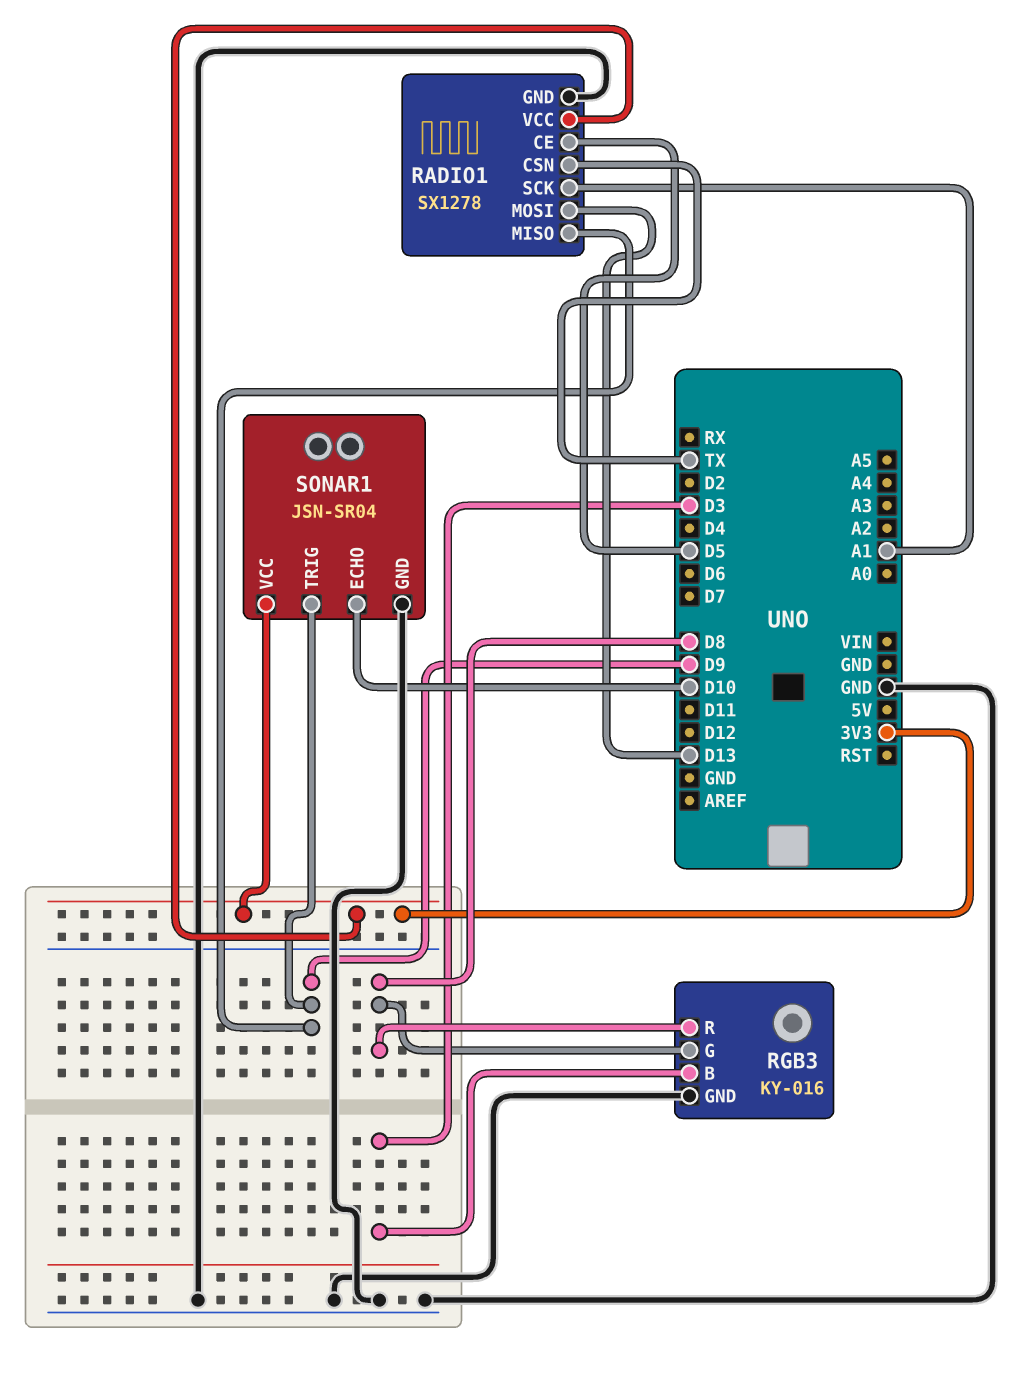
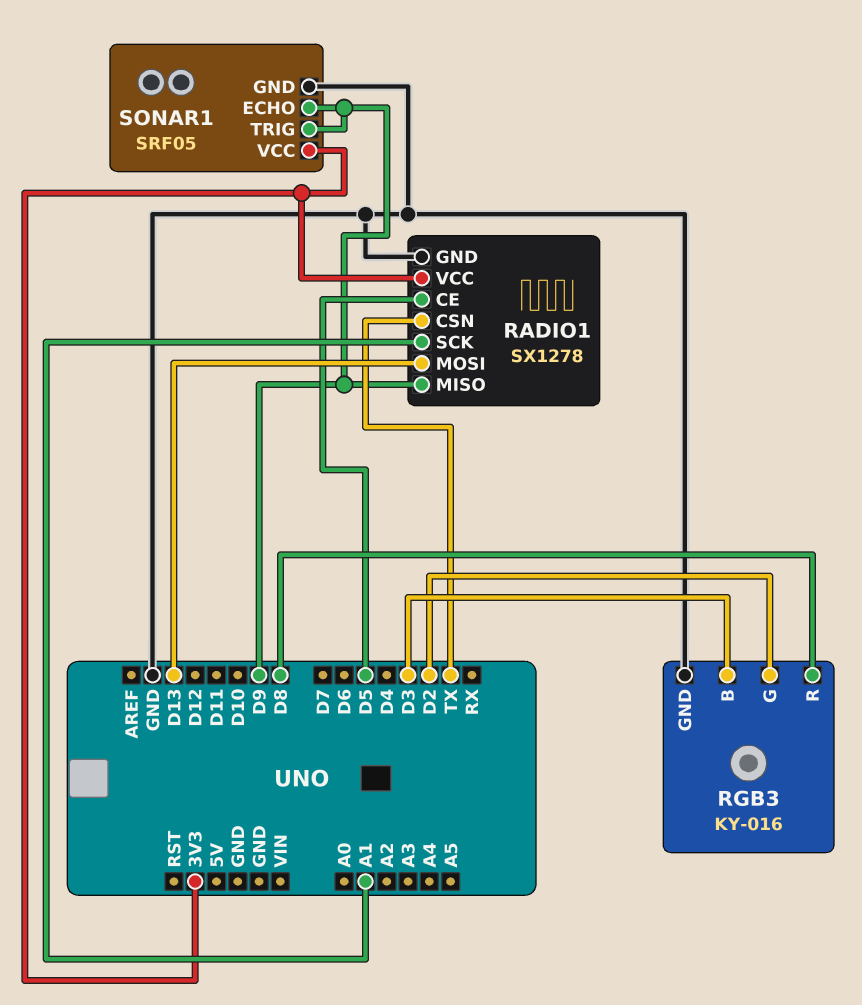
RGB3 pin G: D8 -> D2
SONAR1: JSN-SR04 -> SRF05
SONAR1 pin ECHO: D10 -> D9

